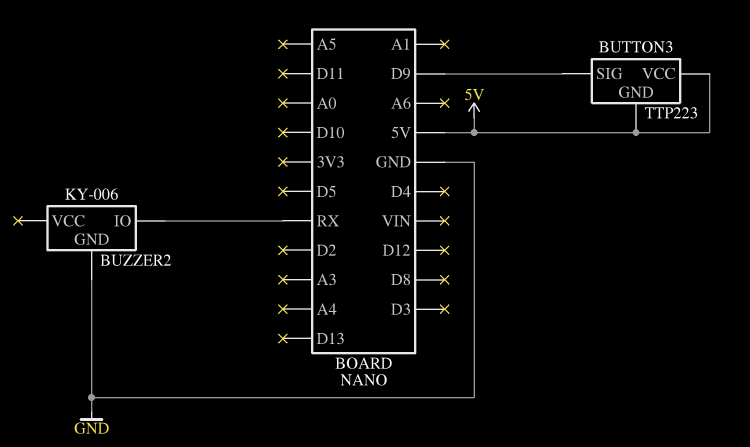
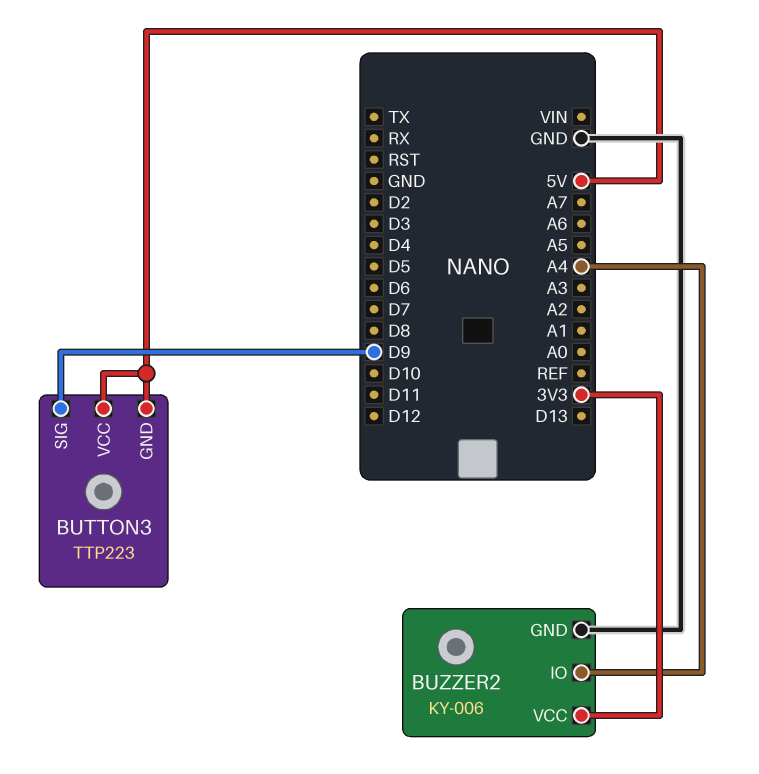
BUZZER2 pin IO: RX -> A4
BUZZER2 pin VCC: none -> 3V3

